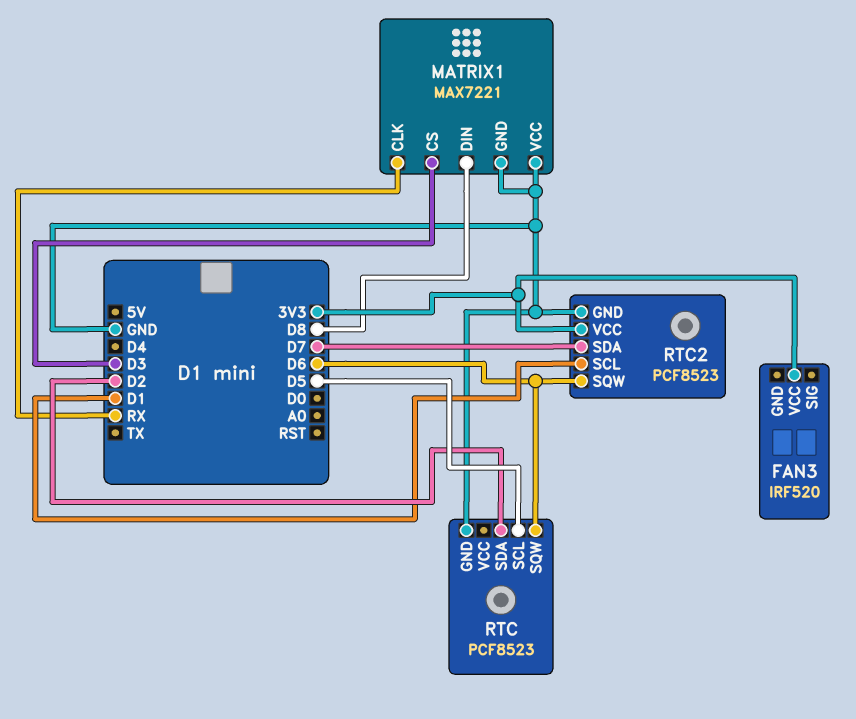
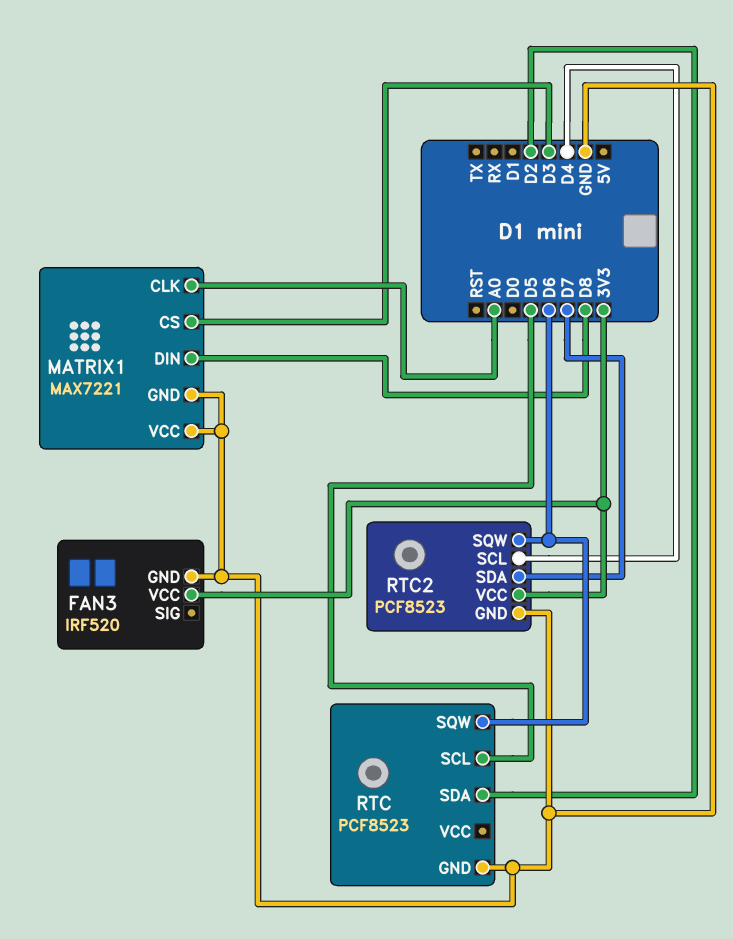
FAN3 pin GND: none -> GND
MATRIX1 pin CLK: RX -> A0
RTC2 pin SCL: D1 -> D4

